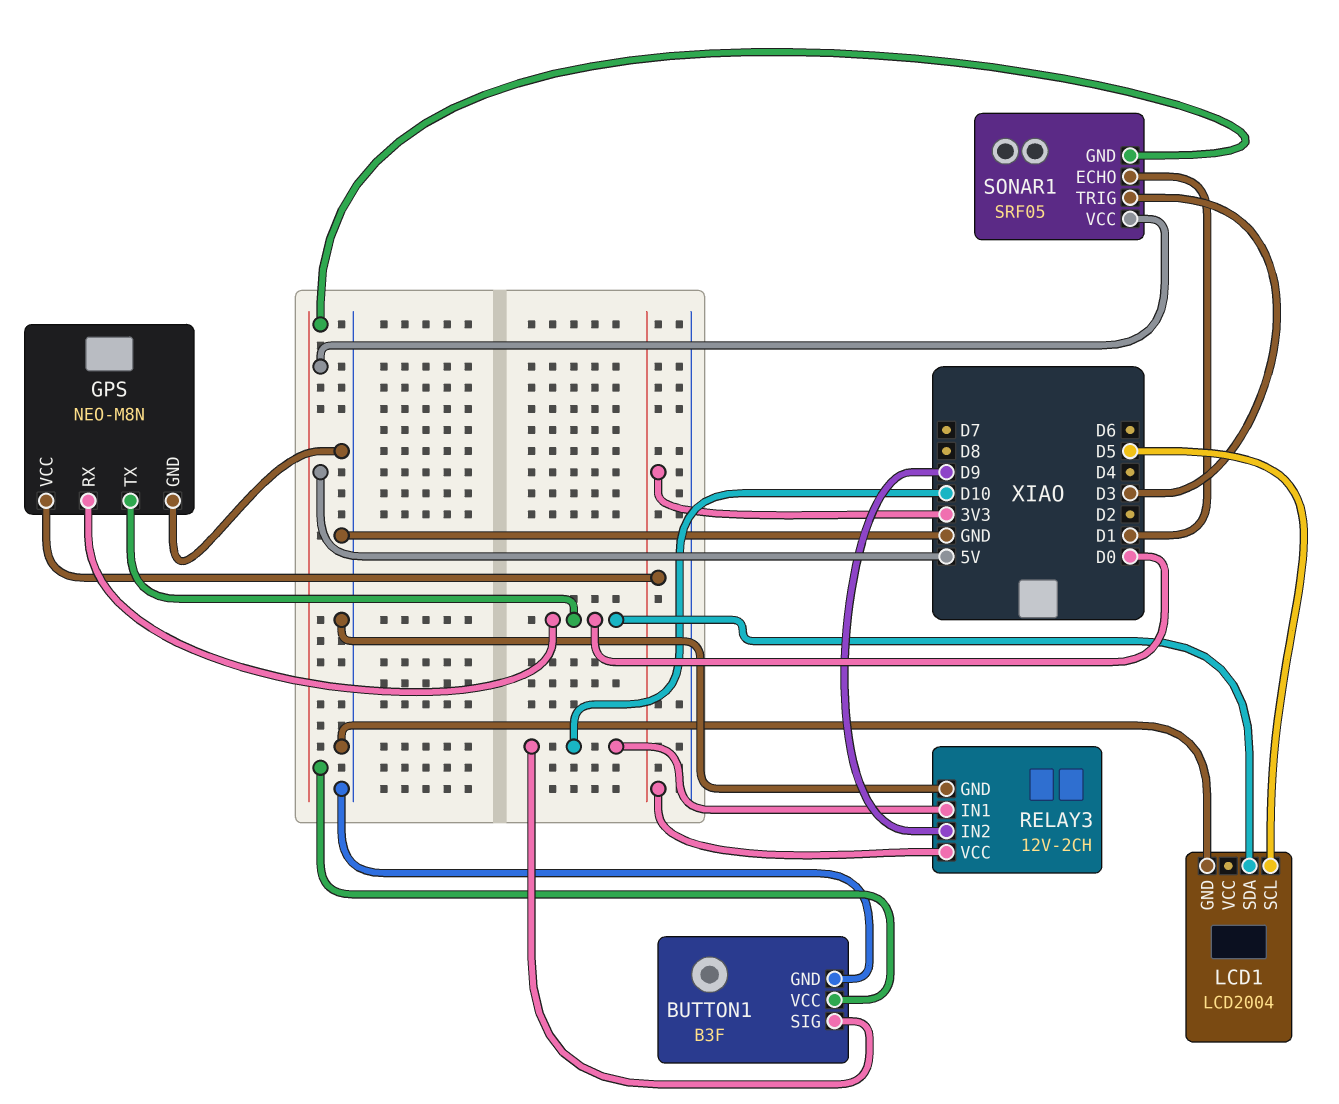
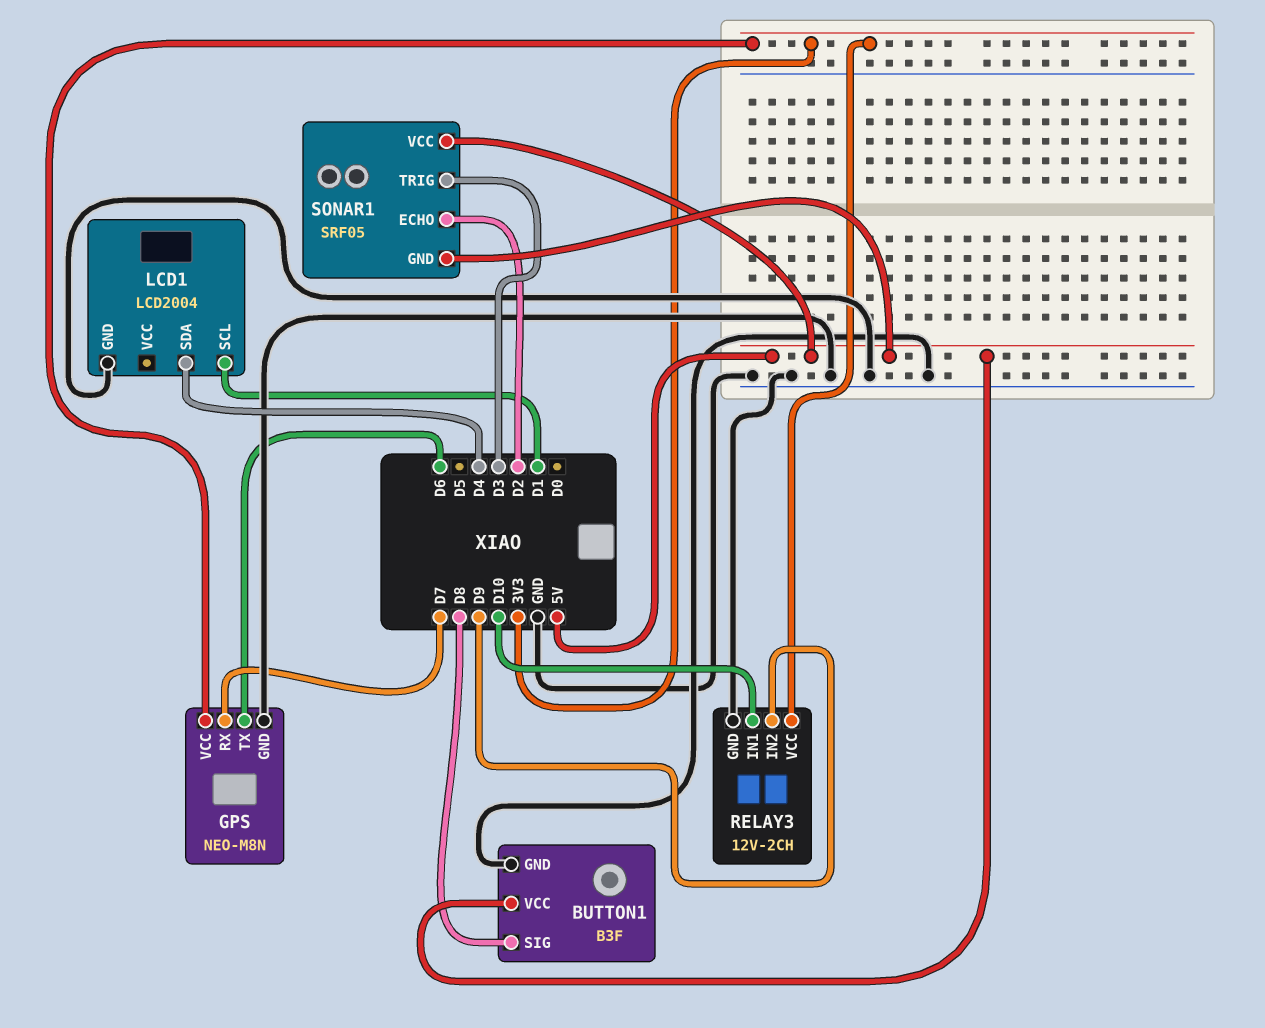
BUTTON1 pin SIG: D10 -> D8
GPS pin RX: D0 -> D7
GPS pin TX: D0 -> D6
LCD1 pin SCL: D5 -> D1
LCD1 pin SDA: D0 -> D4
SONAR1 pin ECHO: D1 -> D2

